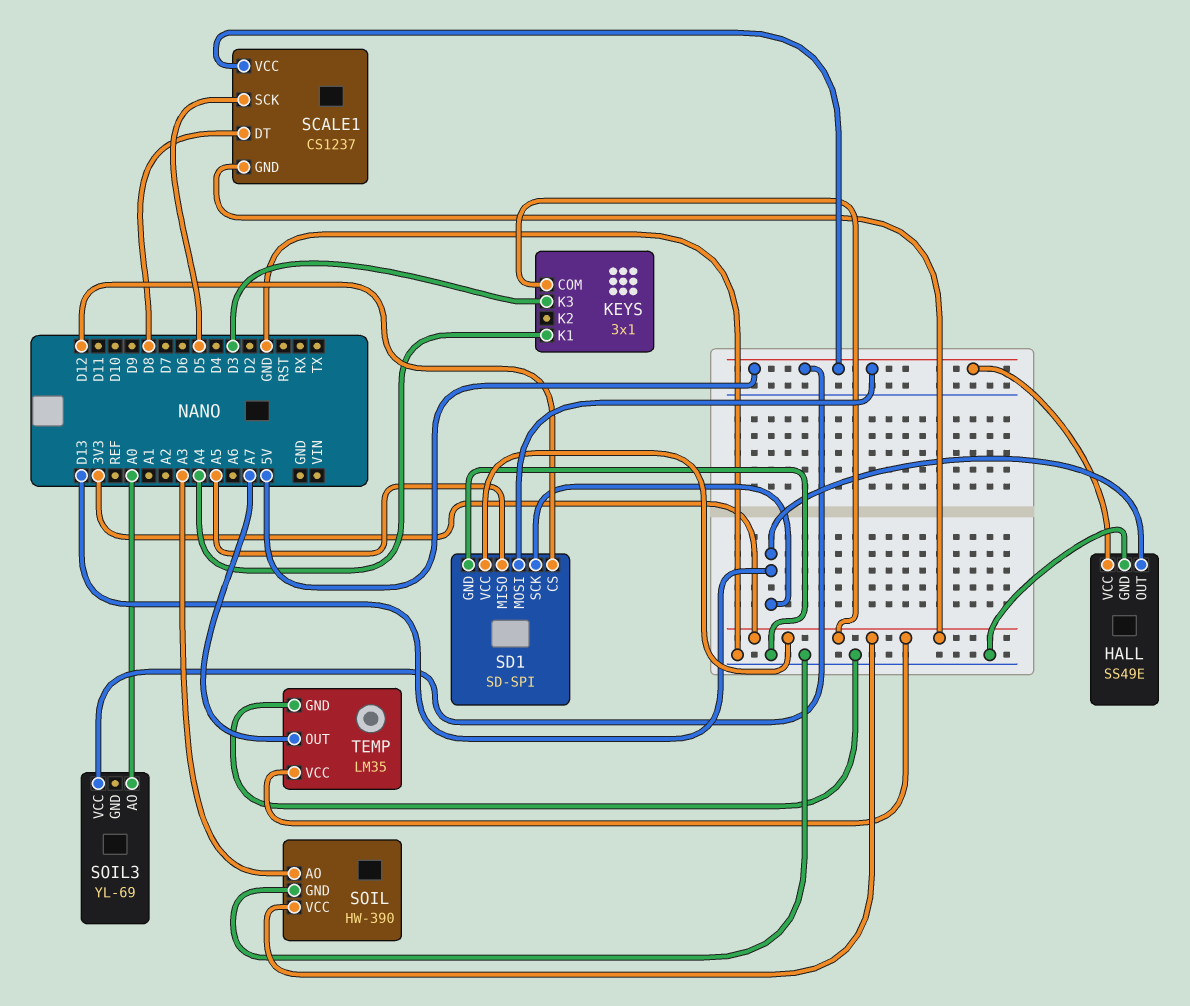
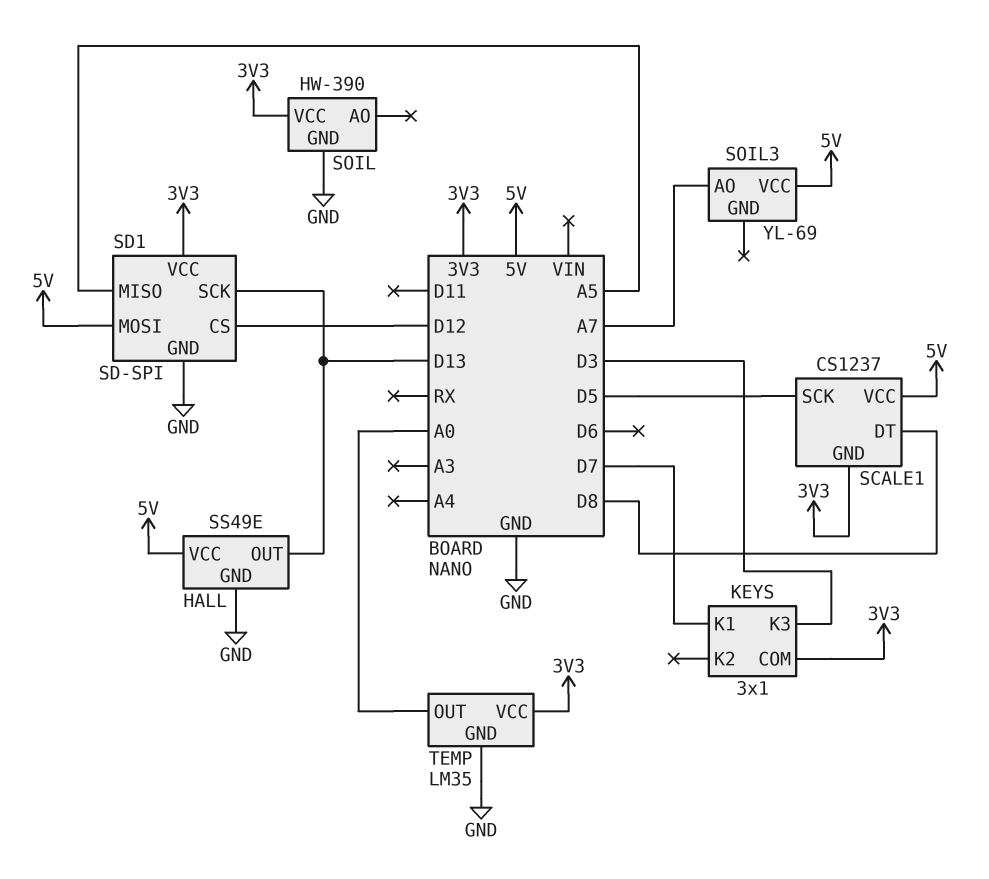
KEYS pin K1: A4 -> D7
SOIL pin AO: A3 -> none
SOIL3 pin AO: A0 -> A7
TEMP pin OUT: A7 -> A0

